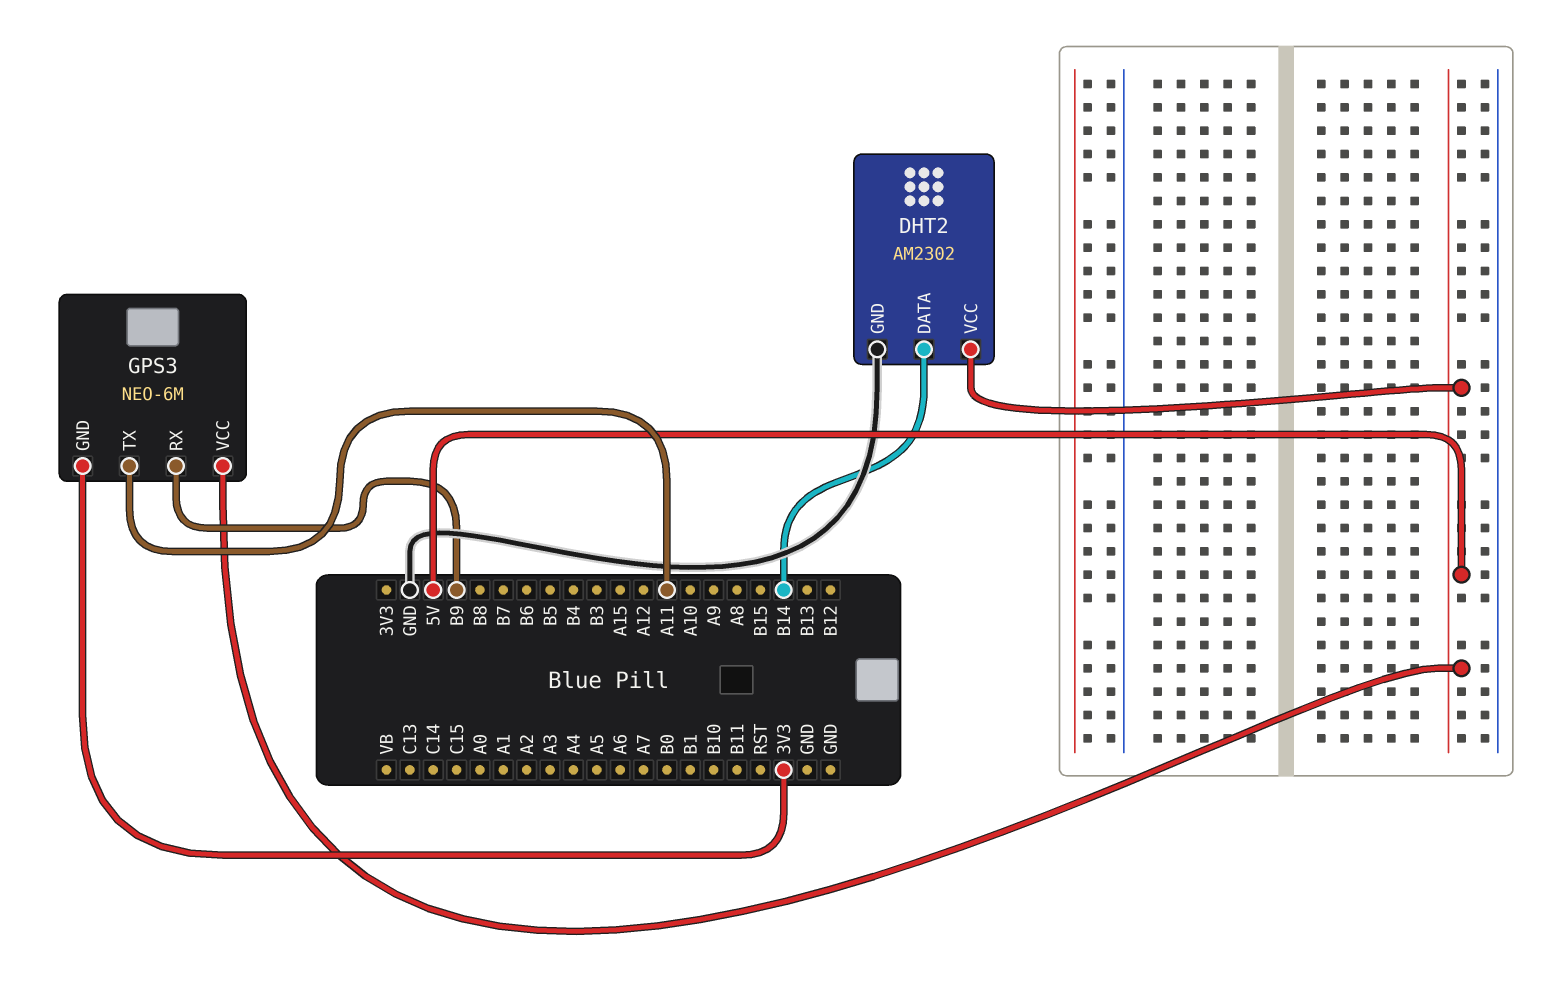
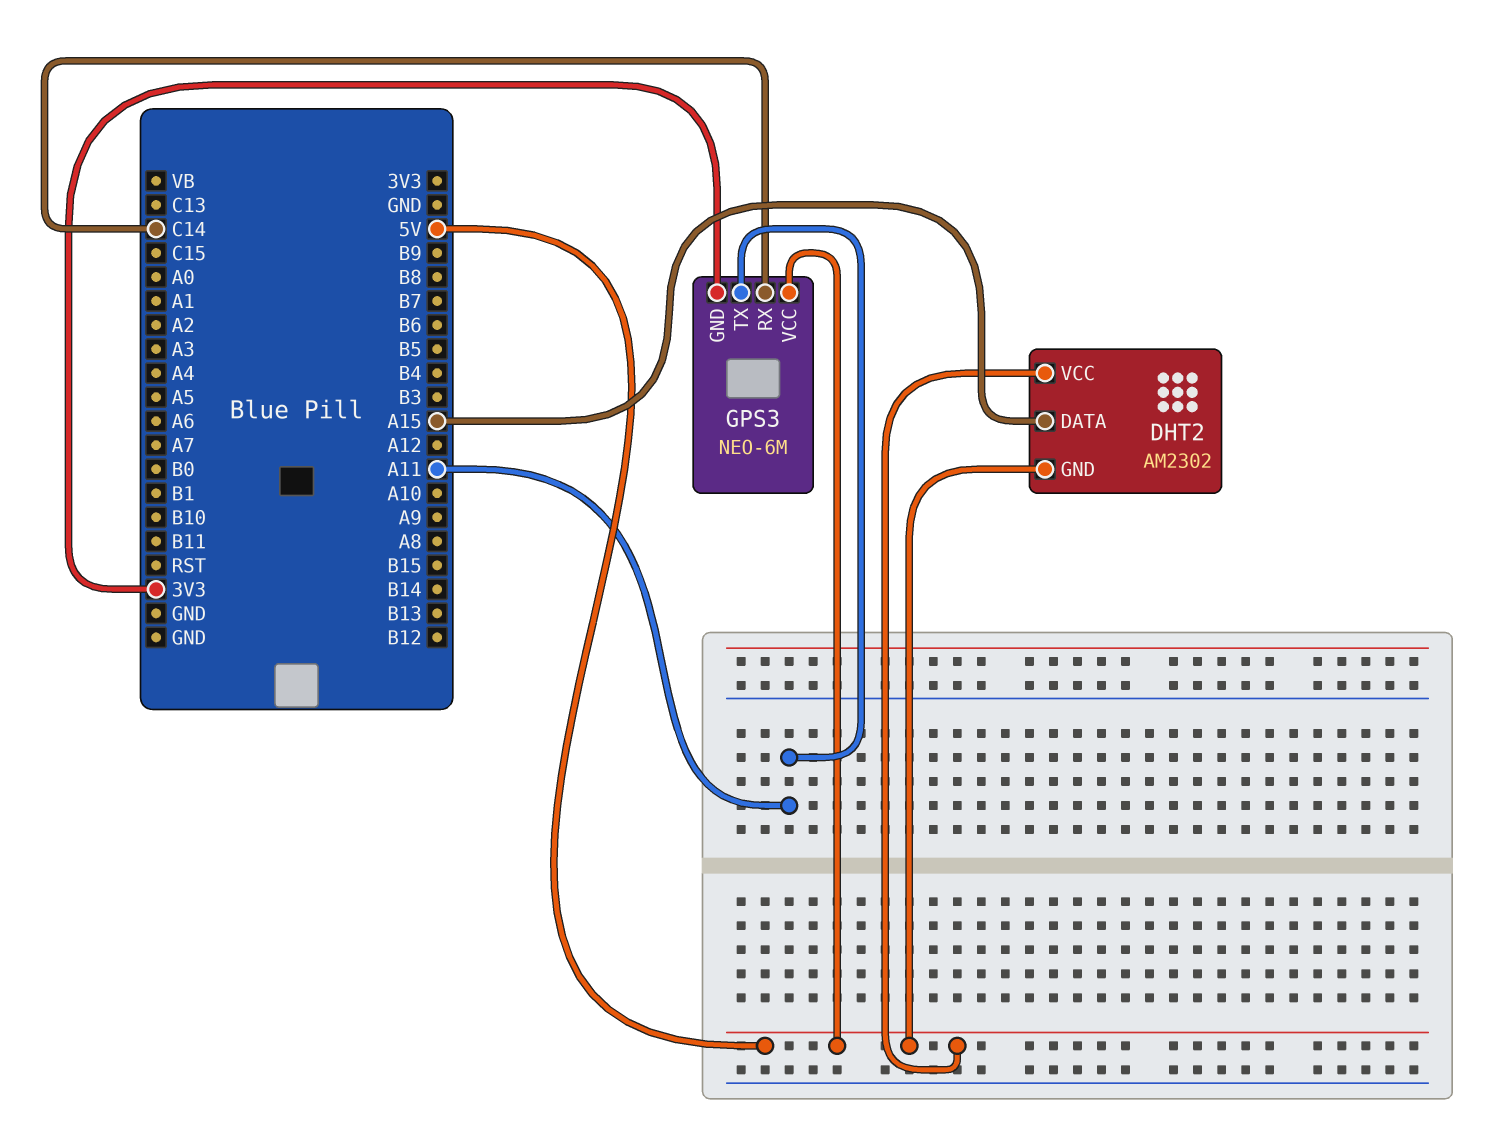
DHT2 pin DATA: B14 -> A15
DHT2 pin GND: GND -> 5V
GPS3 pin RX: B9 -> C14

